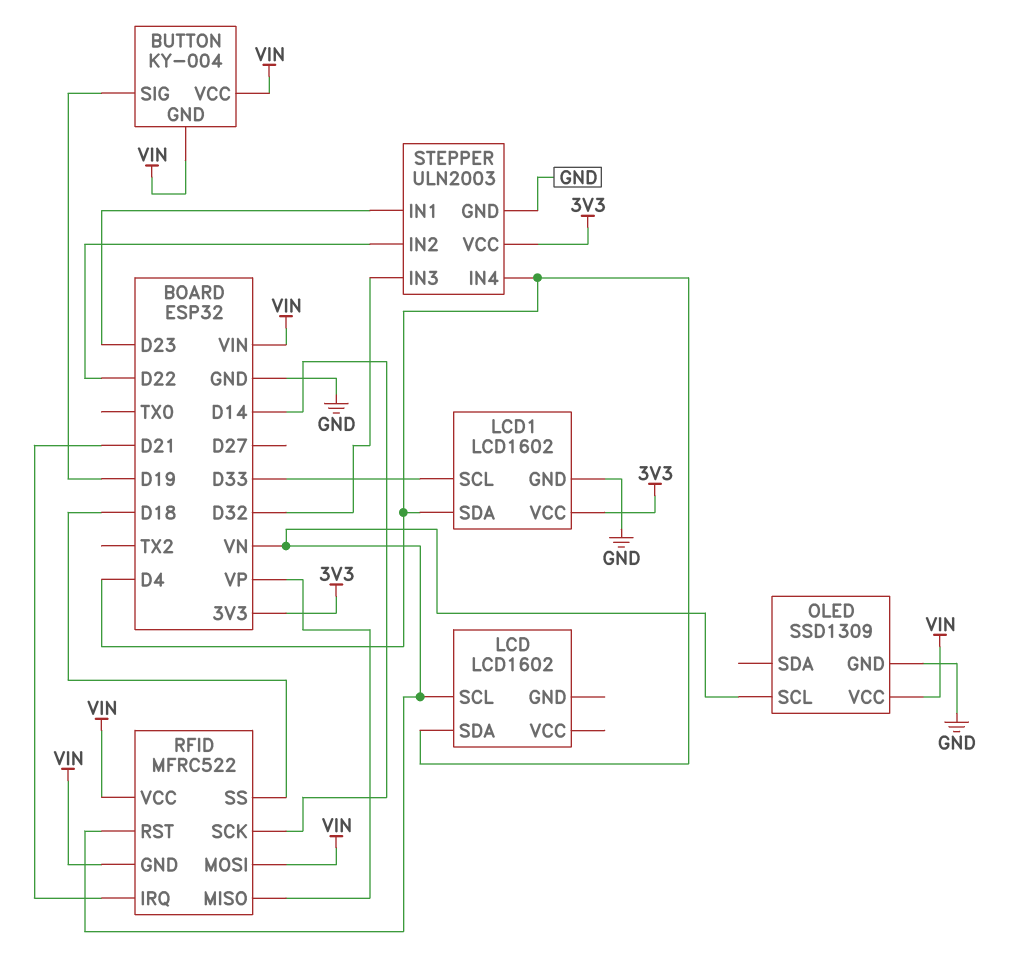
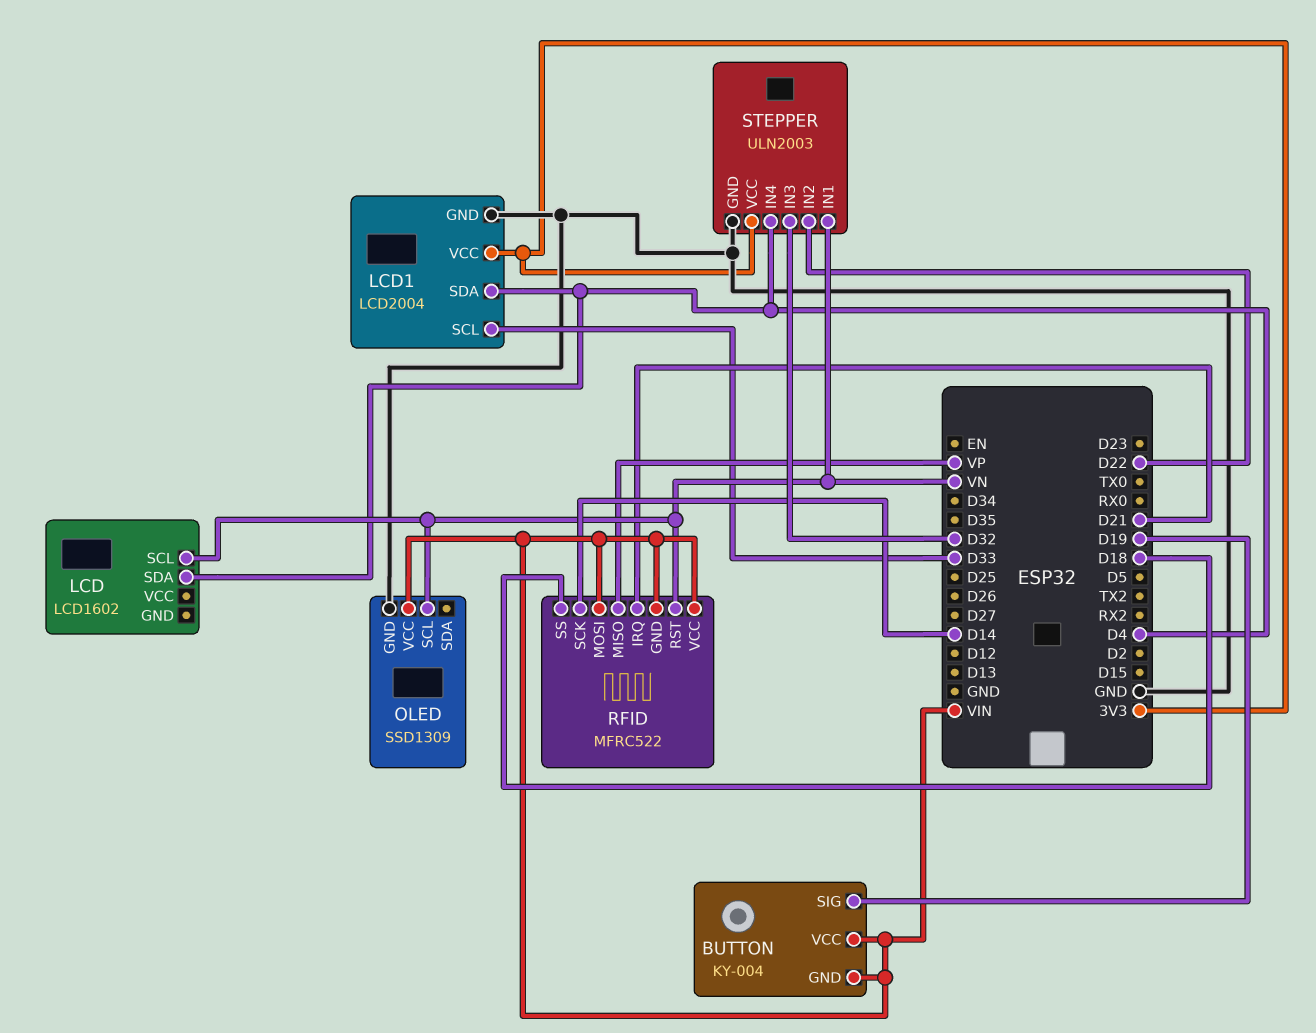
LCD1: LCD1602 -> LCD2004
STEPPER pin IN1: D23 -> VN

